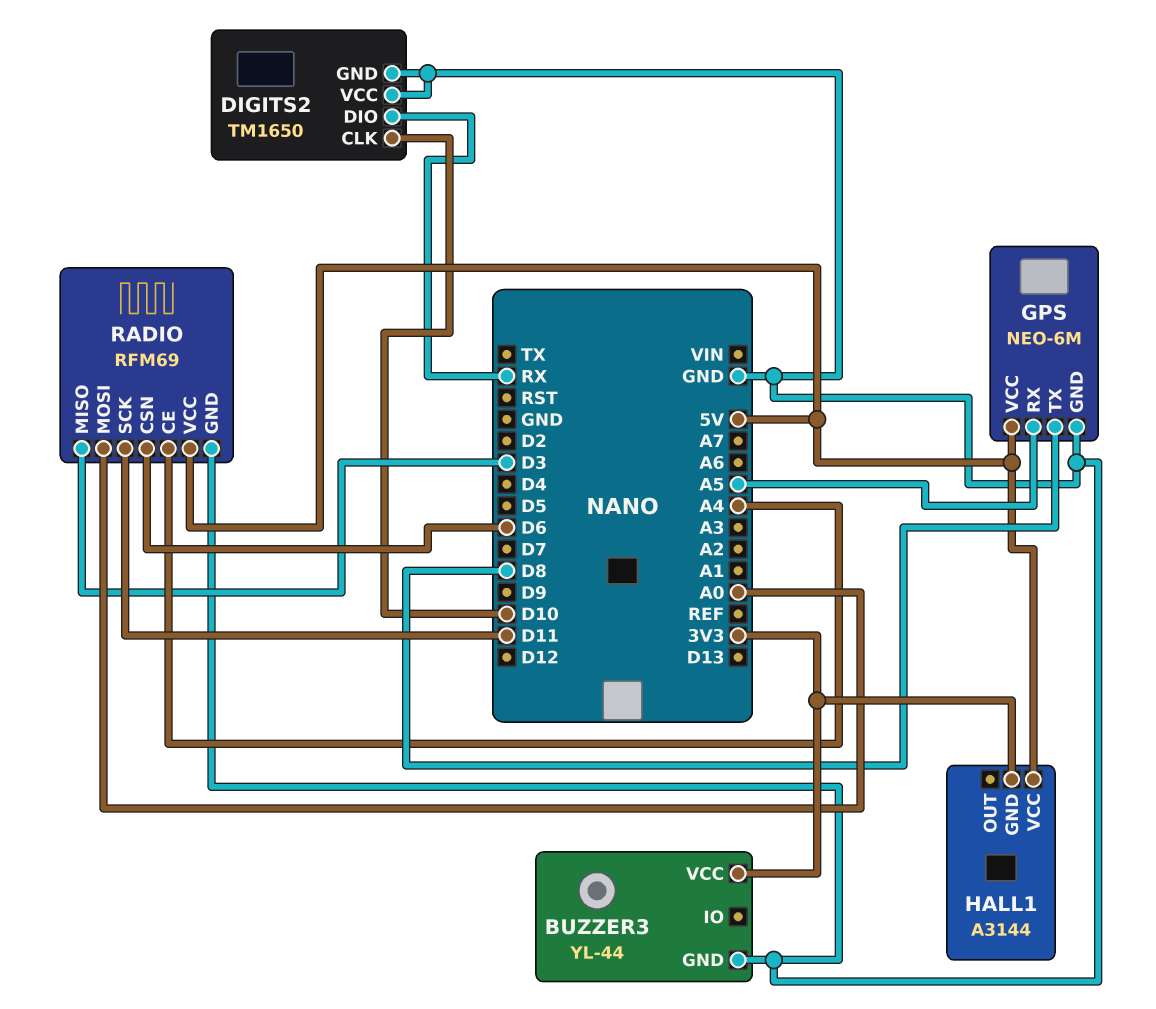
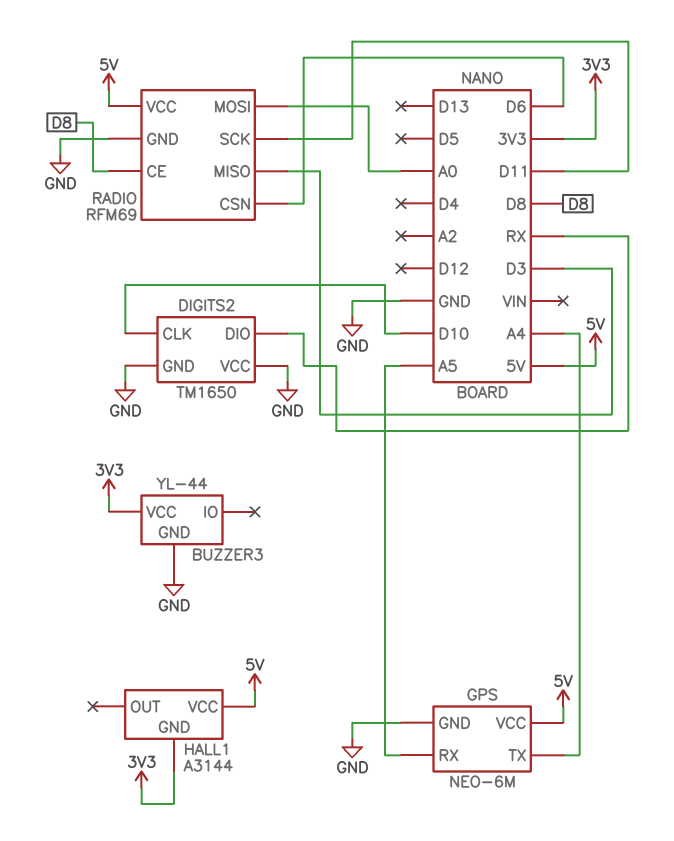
GPS pin TX: D8 -> A4
RADIO pin CE: A4 -> D8

